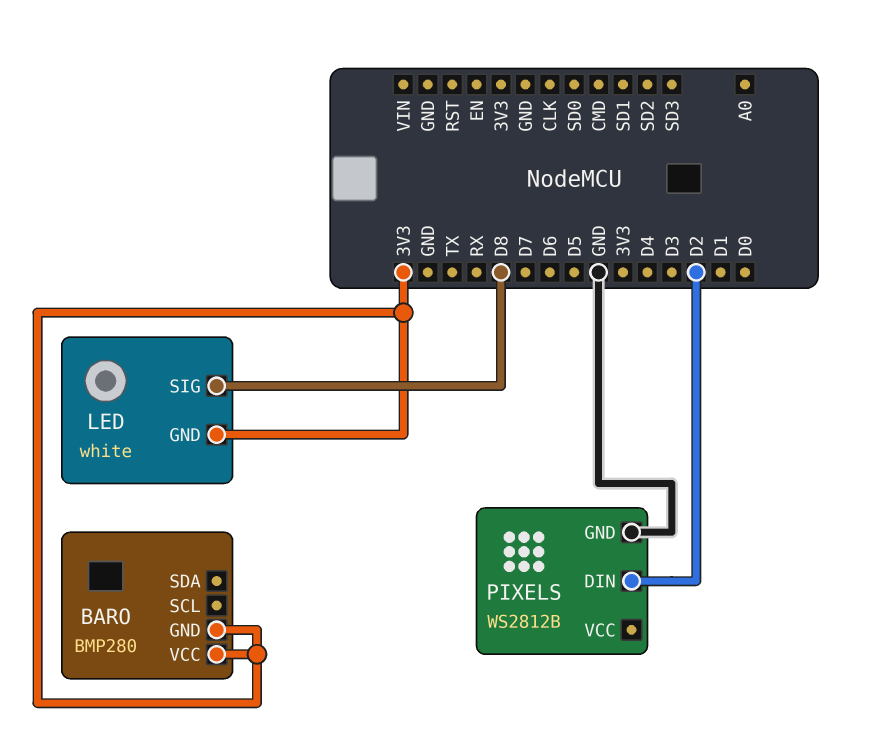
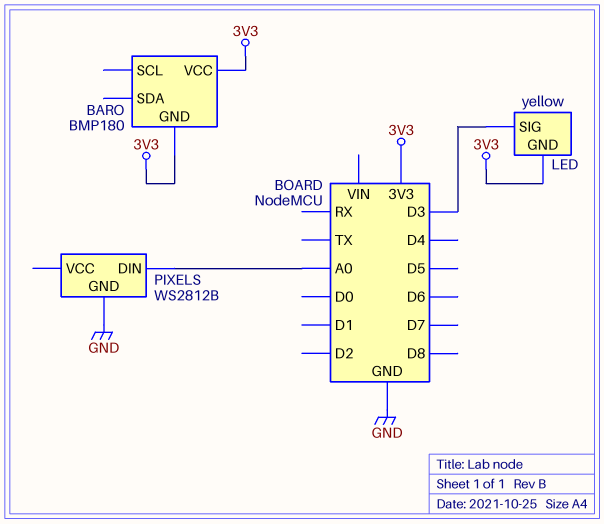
BARO: BMP280 -> BMP180
LED: white -> yellow
LED pin SIG: D8 -> D3
PIXELS pin DIN: D2 -> A0

